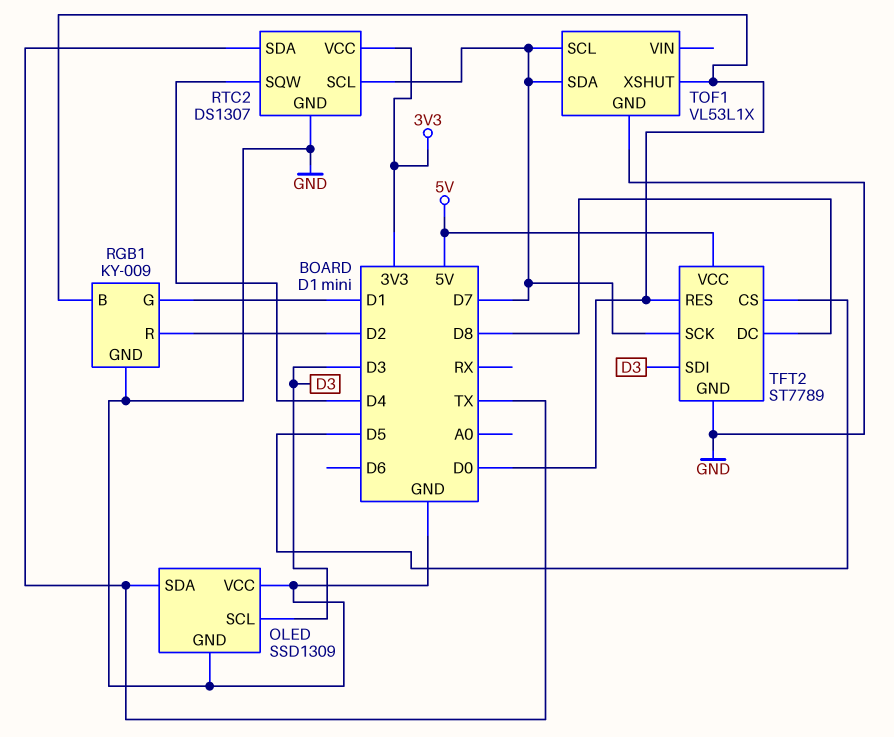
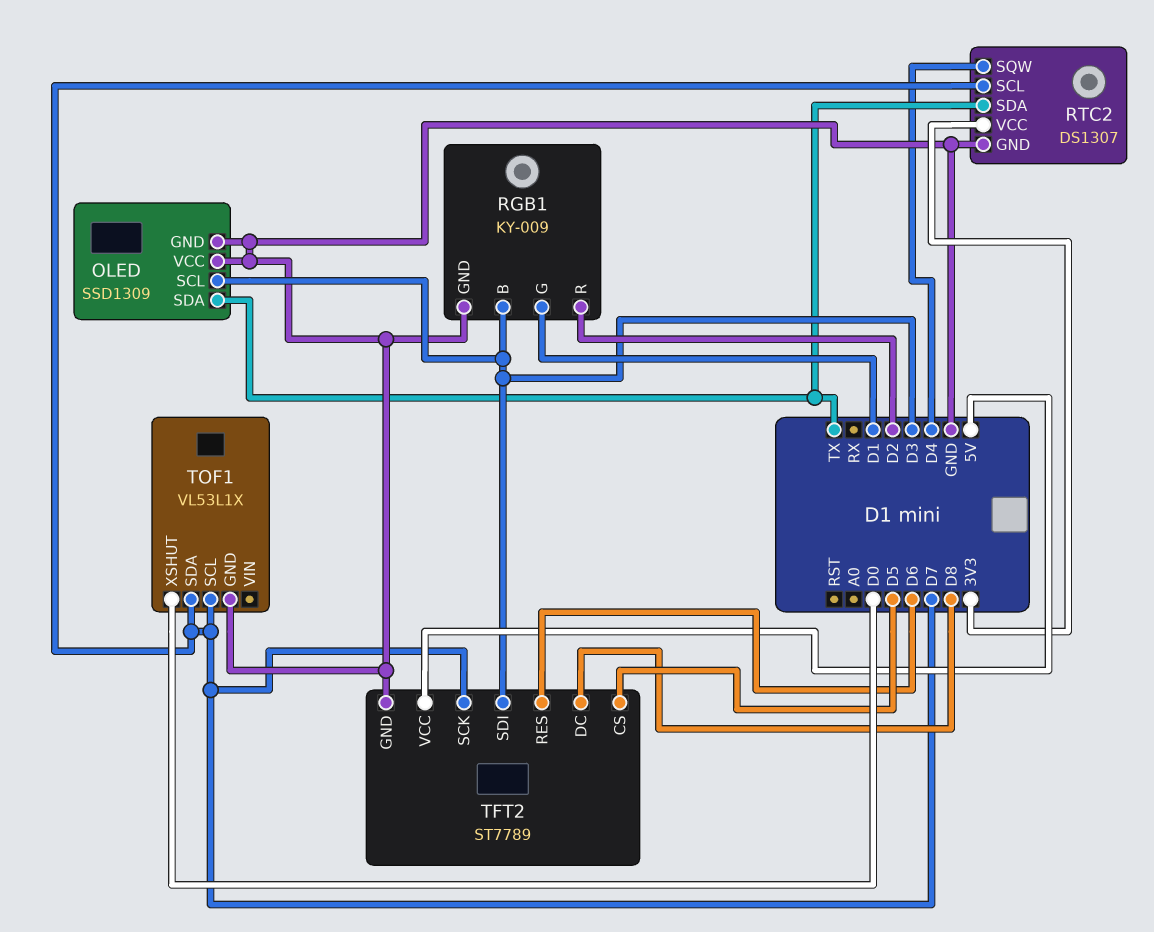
RGB1 pin B: D0 -> D3
TFT2 pin RES: D0 -> D6

